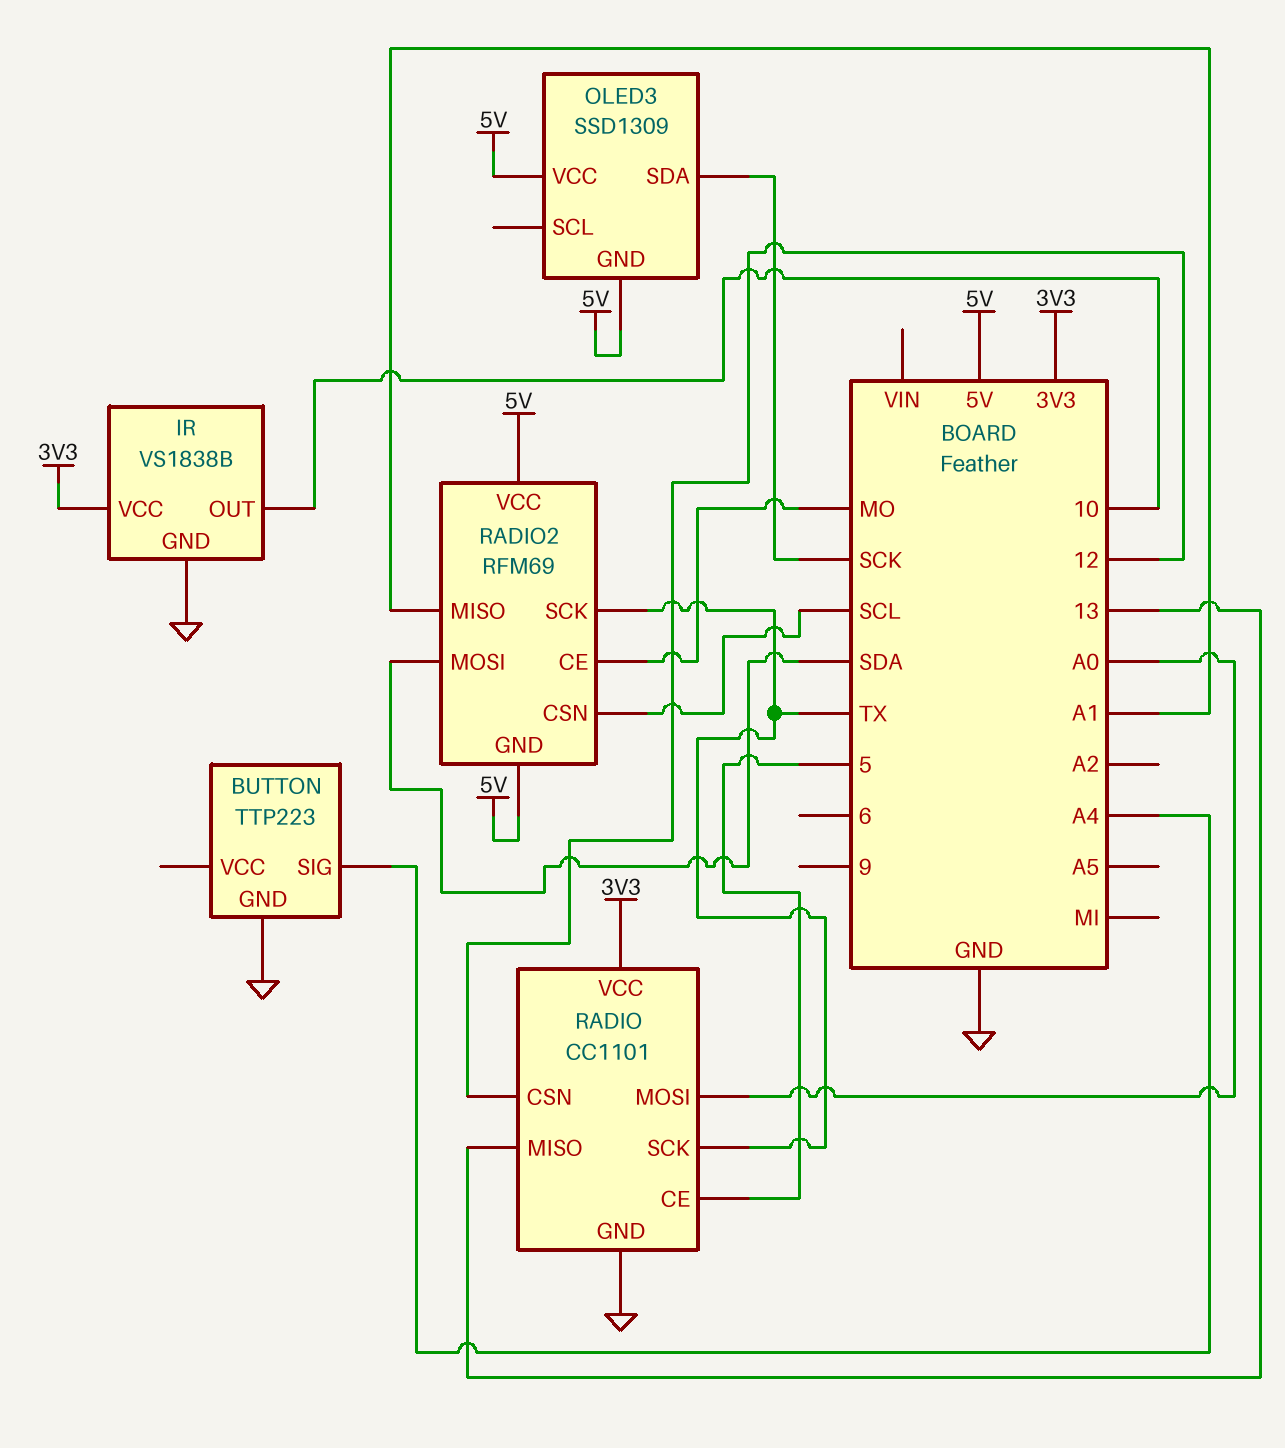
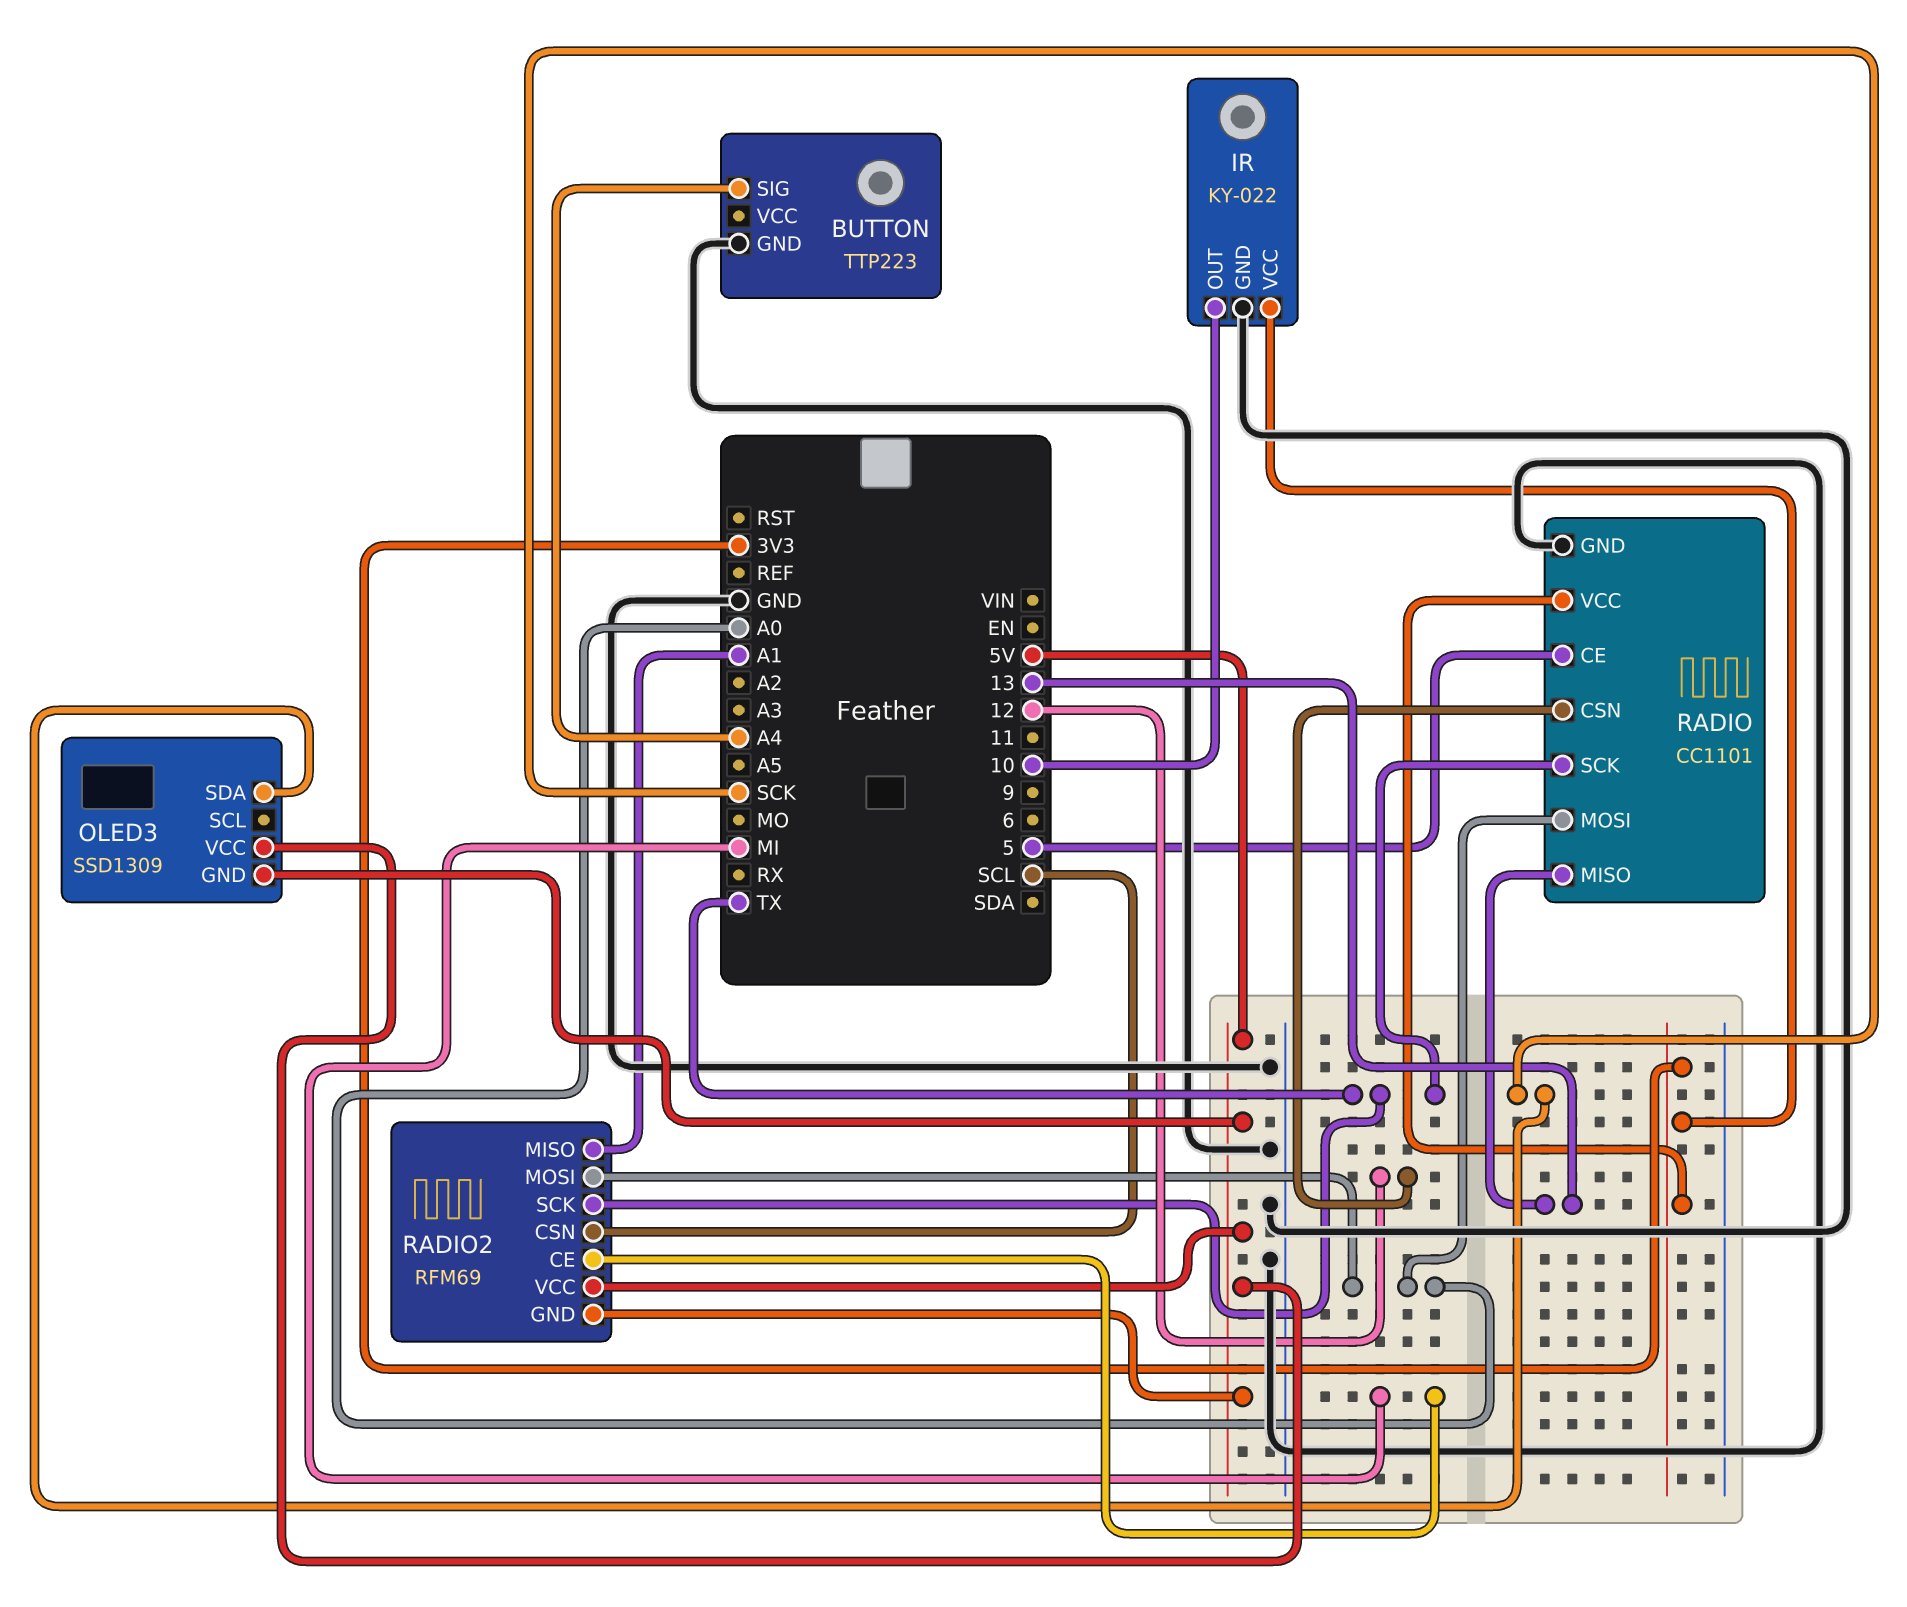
IR: VS1838B -> KY-022
RADIO2 pin CE: MO -> MI
RADIO2 pin MOSI: SDA -> A0

